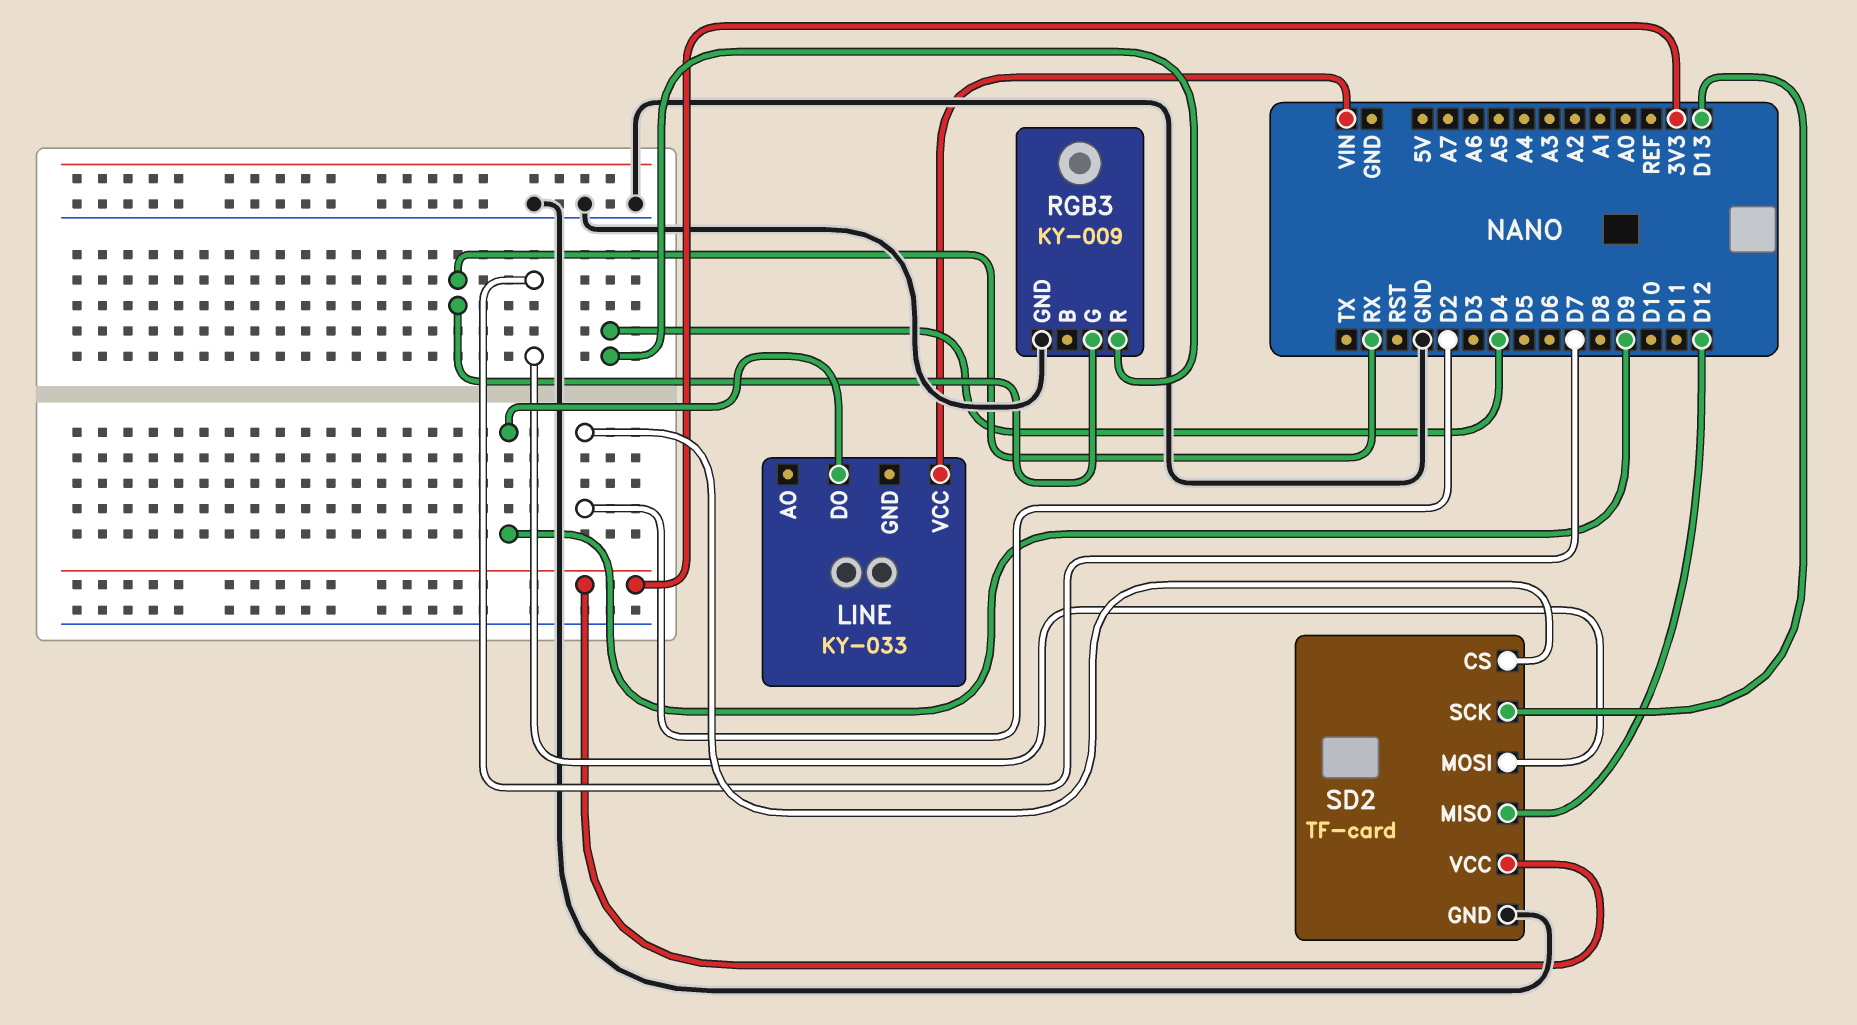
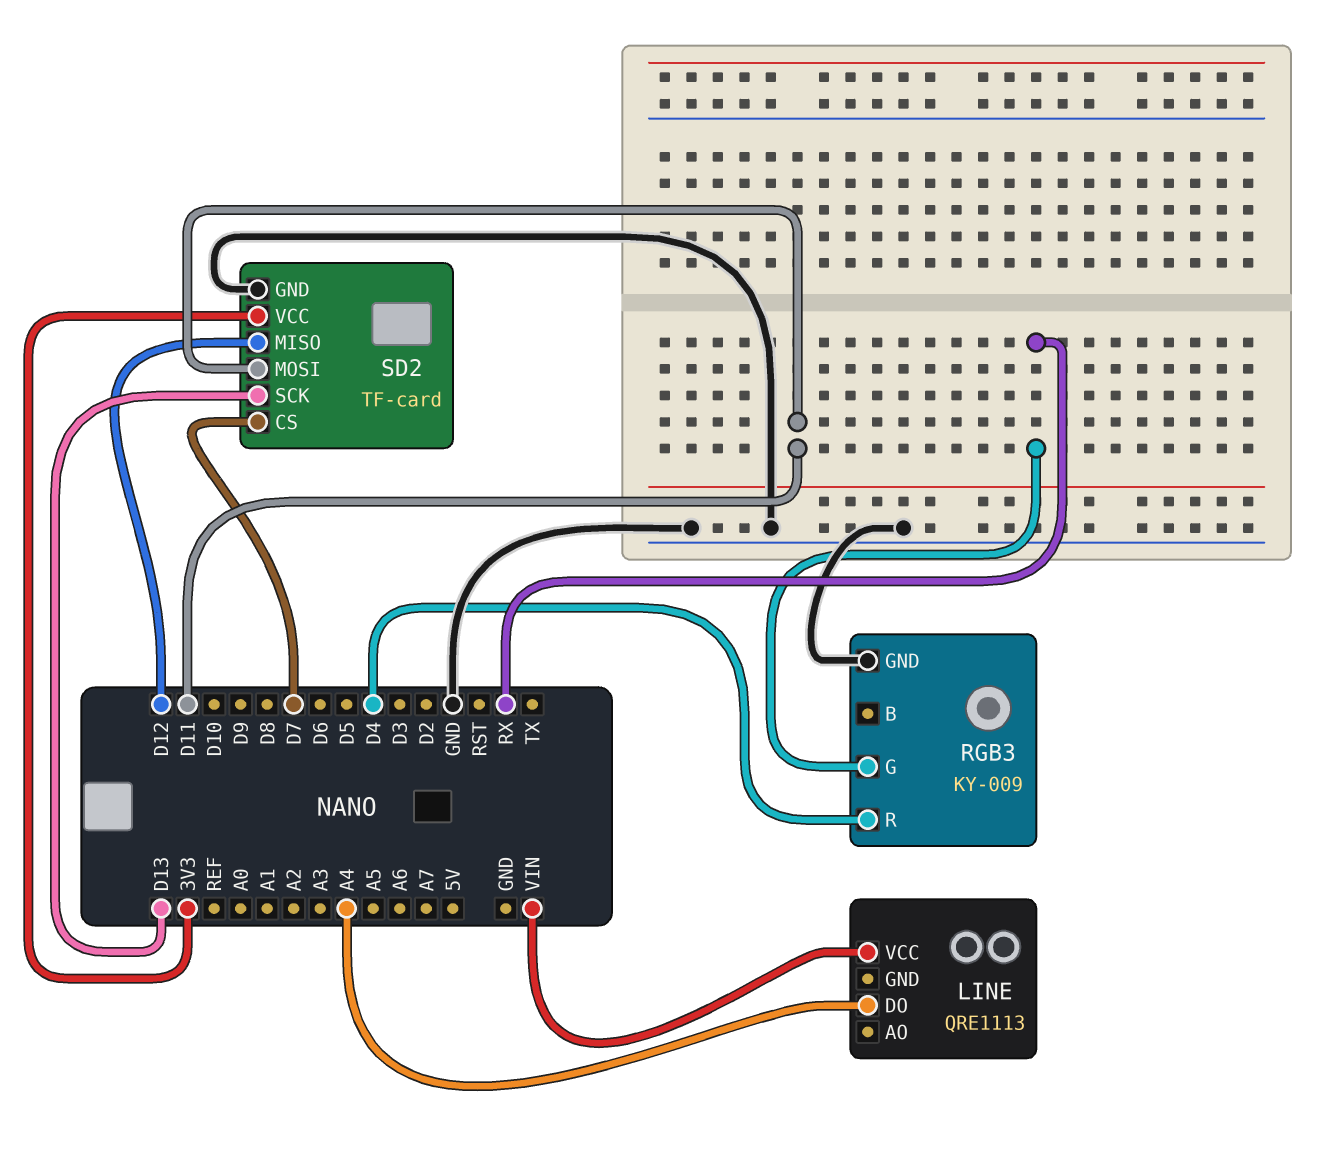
LINE: KY-033 -> QRE1113
LINE pin DO: D9 -> A4
SD2 pin CS: D2 -> D7
SD2 pin MOSI: D7 -> D11

